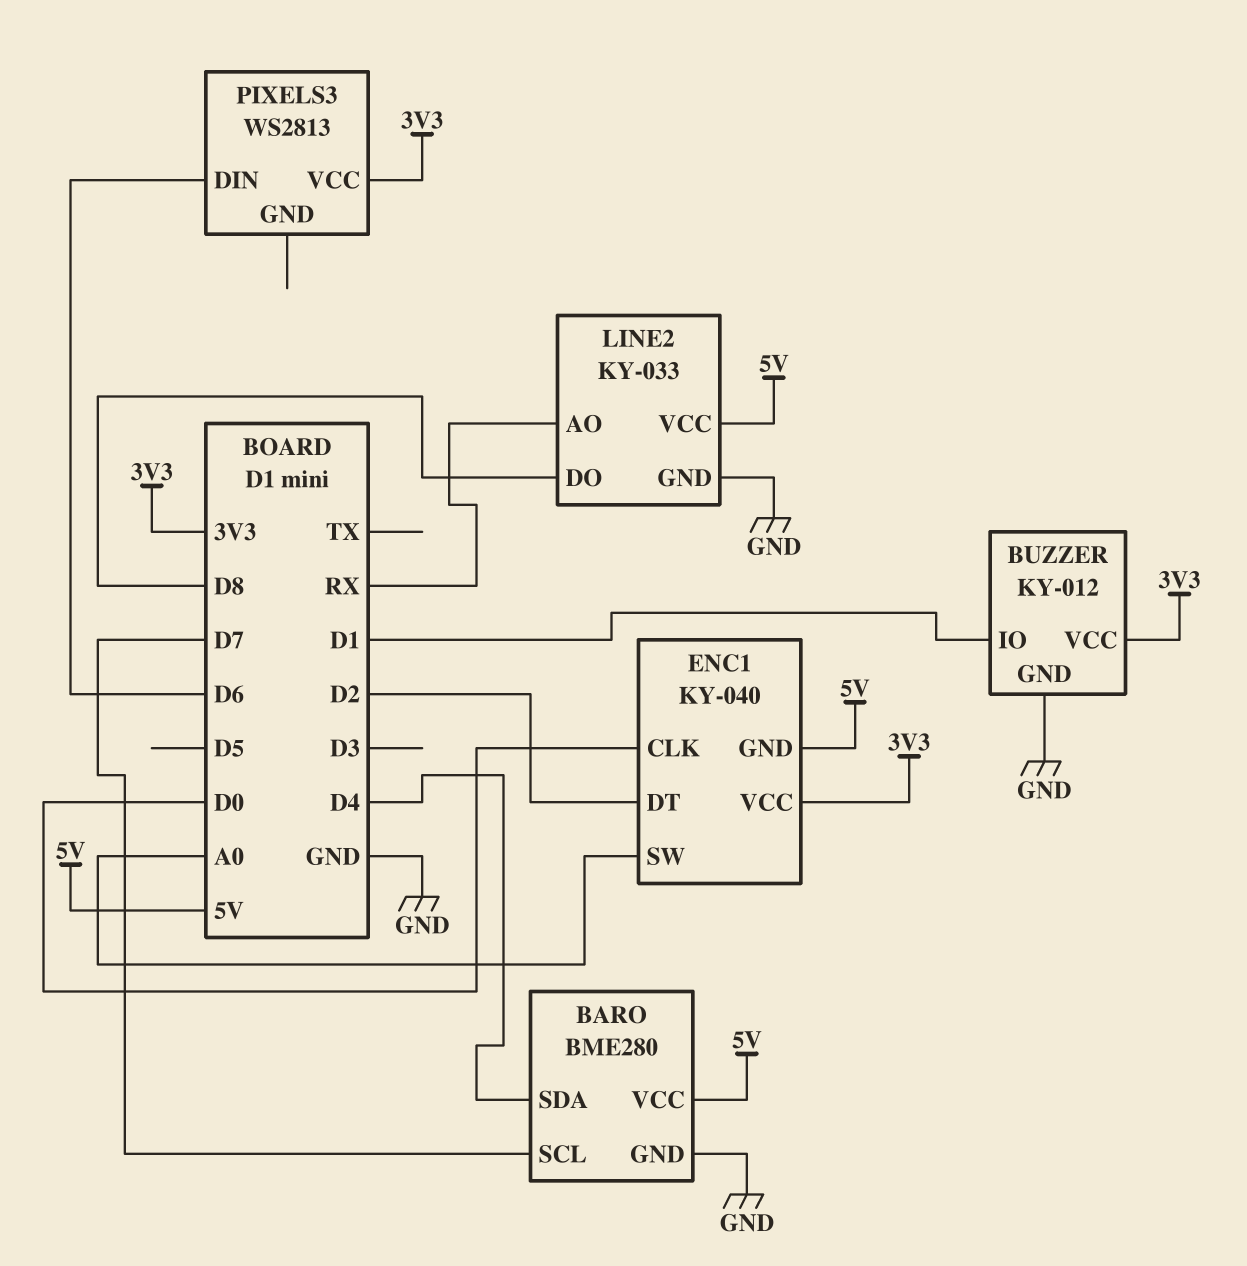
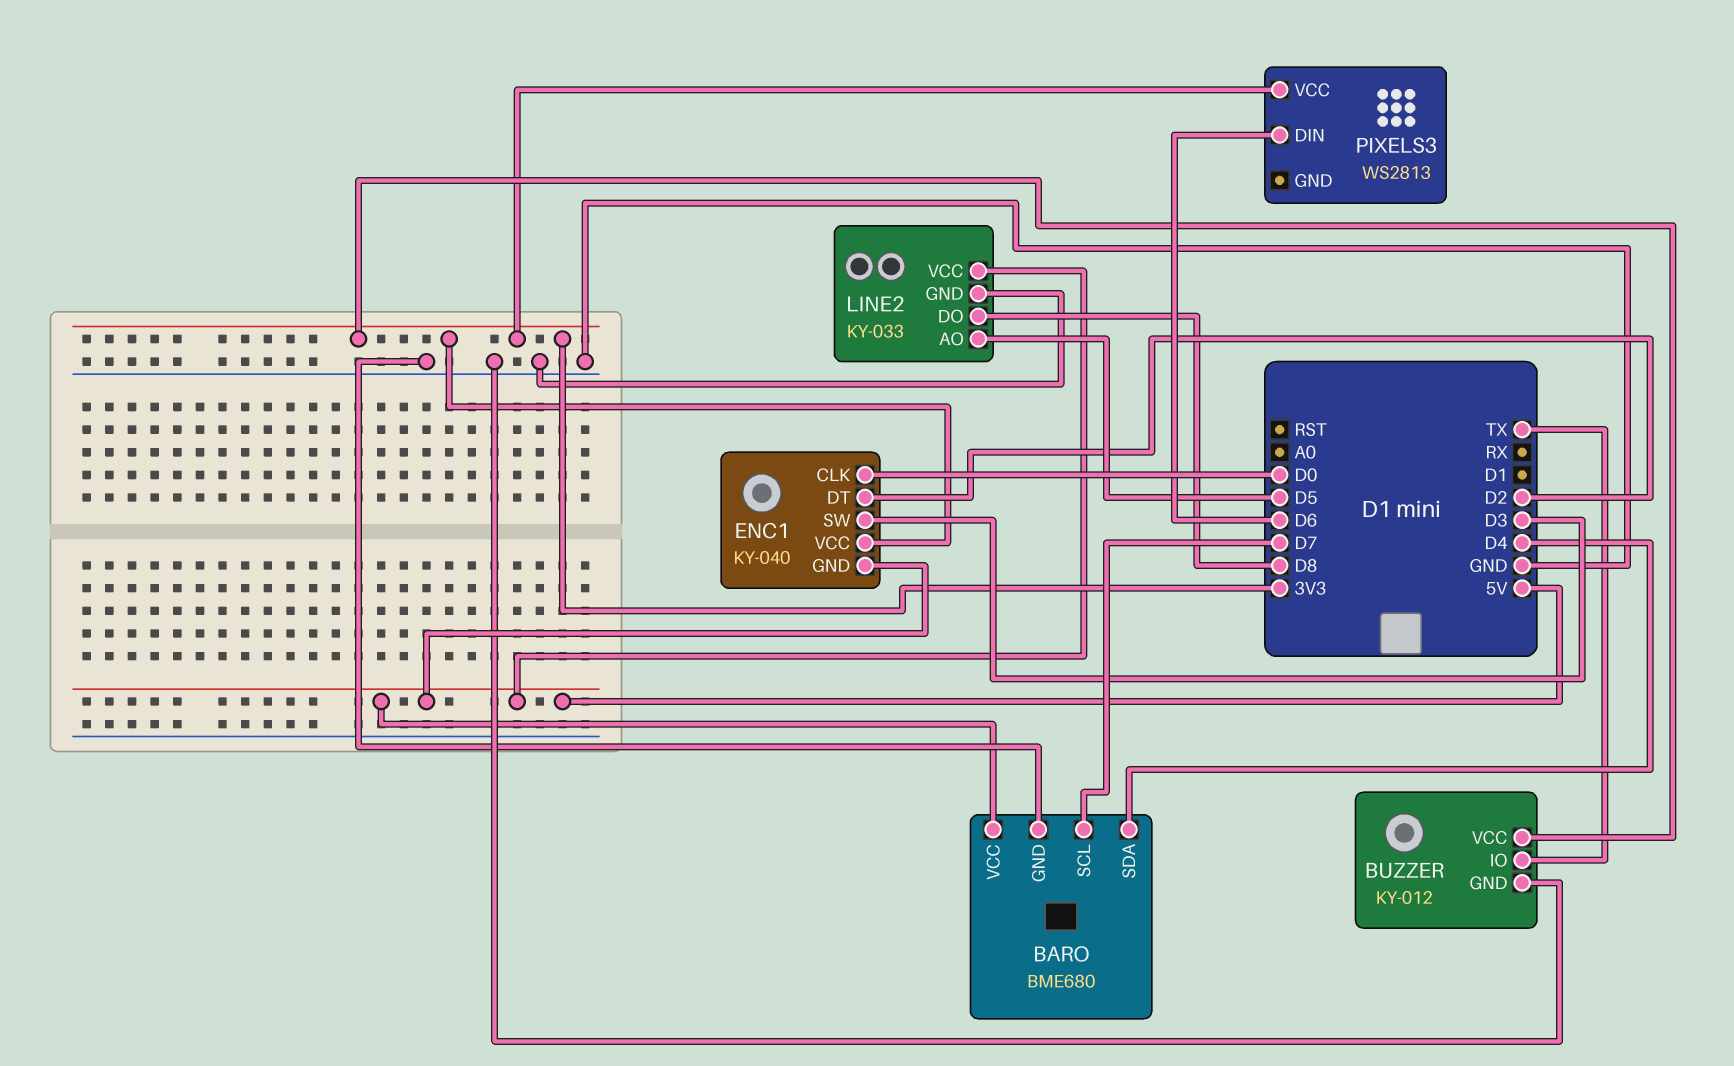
BARO: BME280 -> BME680
BUZZER pin IO: D1 -> TX
ENC1 pin SW: A0 -> D3
LINE2 pin AO: RX -> D5

